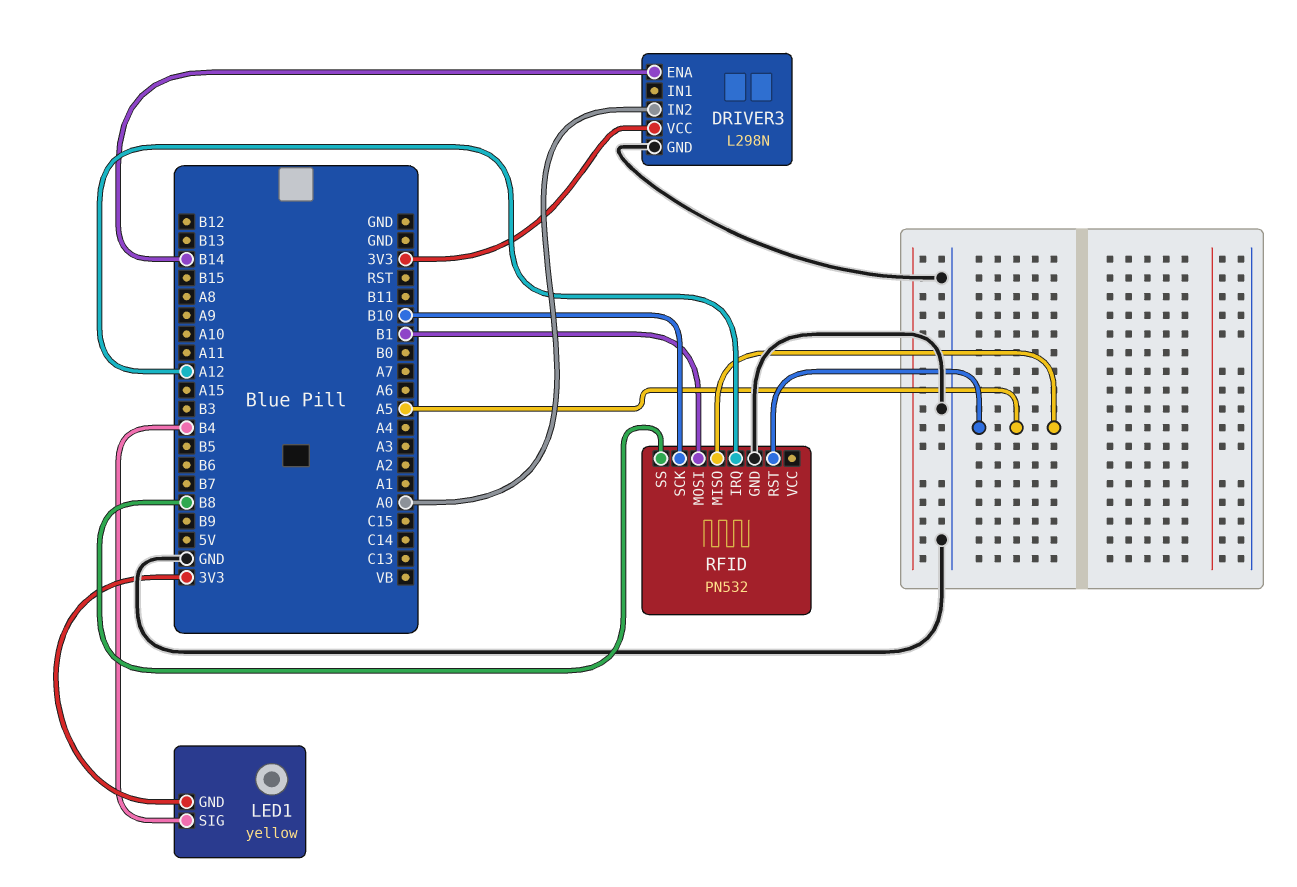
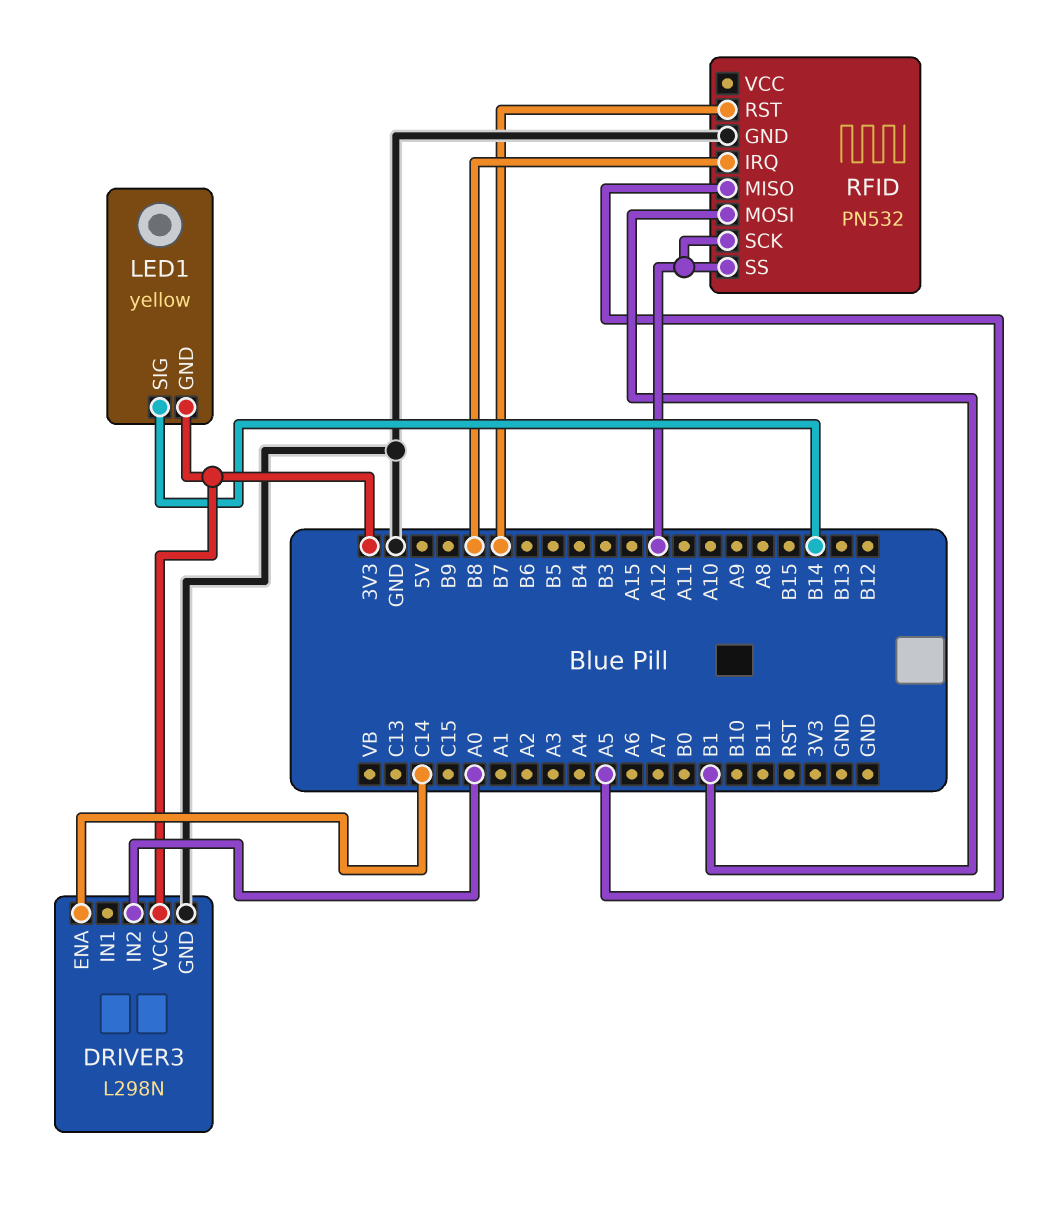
DRIVER3 pin ENA: B14 -> C14
LED1 pin SIG: B4 -> B14
RFID pin IRQ: A12 -> B8
RFID pin RST: A5 -> B7
RFID pin SCK: B10 -> A12
RFID pin SS: B8 -> A12

